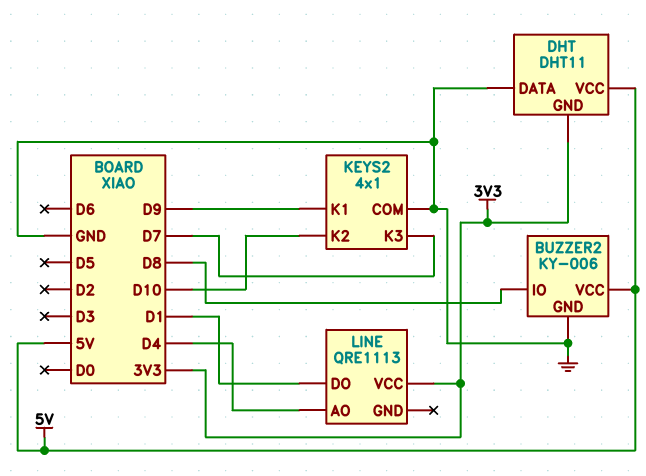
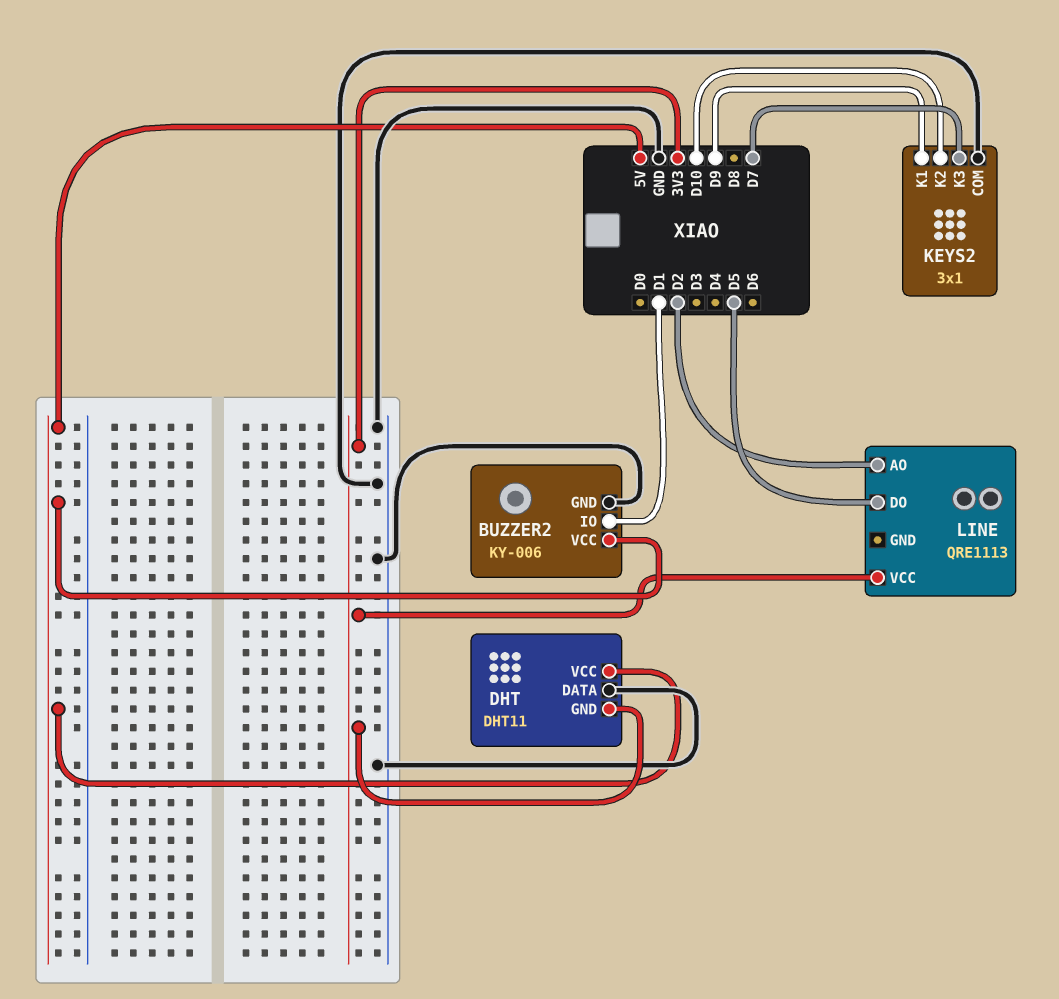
BUZZER2 pin IO: D8 -> D1
KEYS2: 4x1 -> 3x1
LINE pin AO: D4 -> D2
LINE pin DO: D1 -> D5

